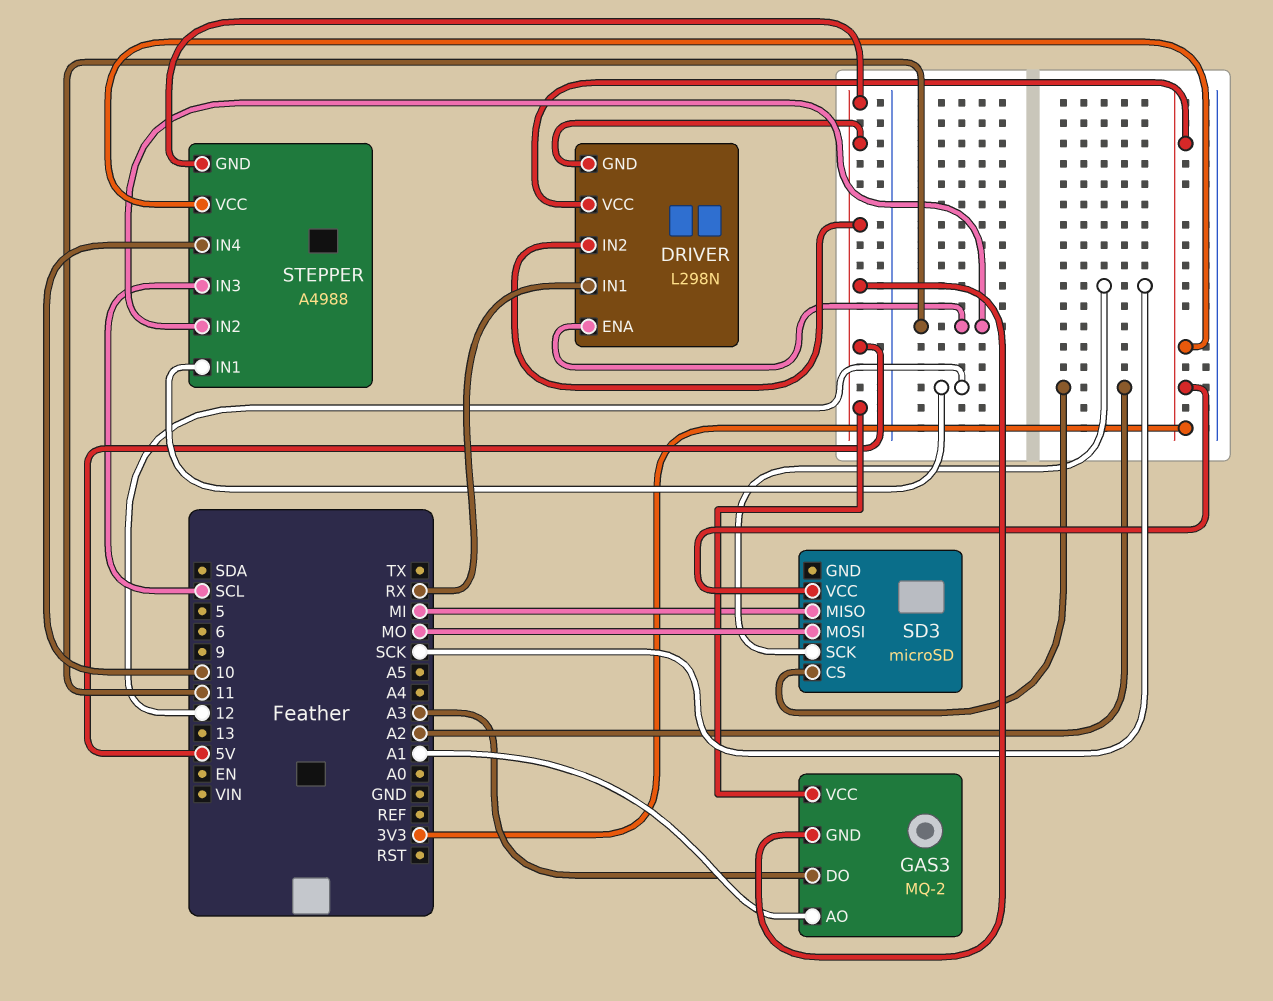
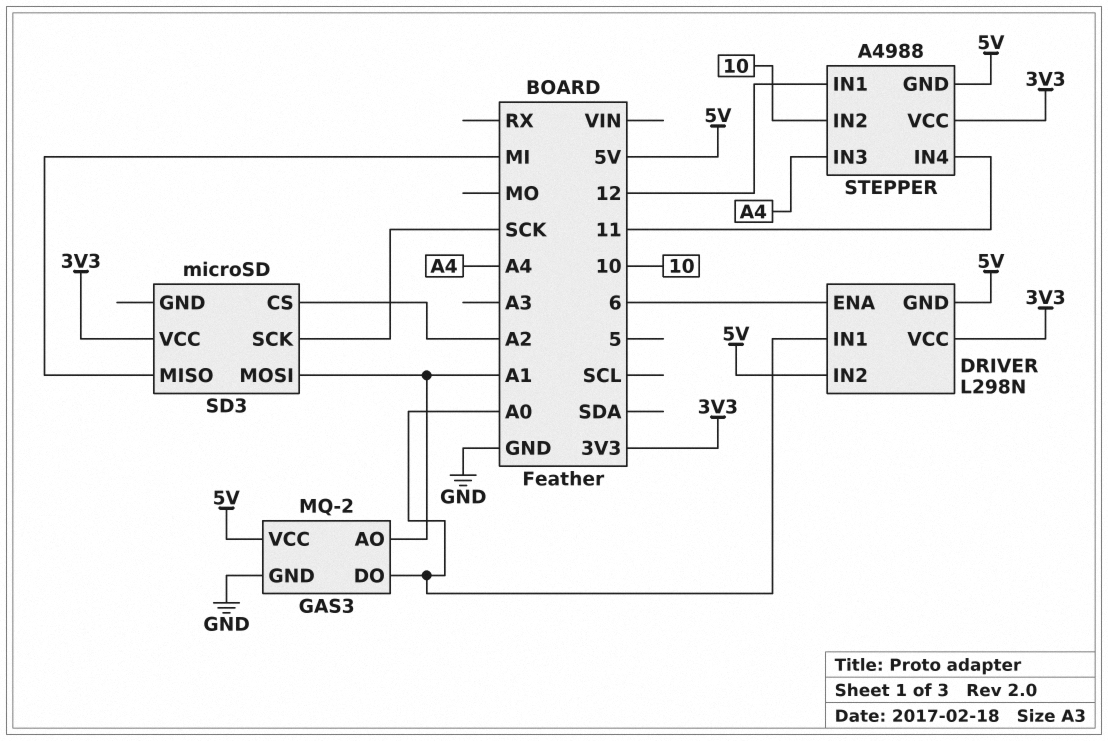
DRIVER pin ENA: 11 -> 6
DRIVER pin IN1: RX -> A0
GAS3 pin DO: A3 -> A0
GAS3 pin GND: 5V -> GND
SD3 pin MOSI: MO -> A1
STEPPER pin IN2: 11 -> 10
STEPPER pin IN3: SCL -> A4
STEPPER pin IN4: 10 -> 11

